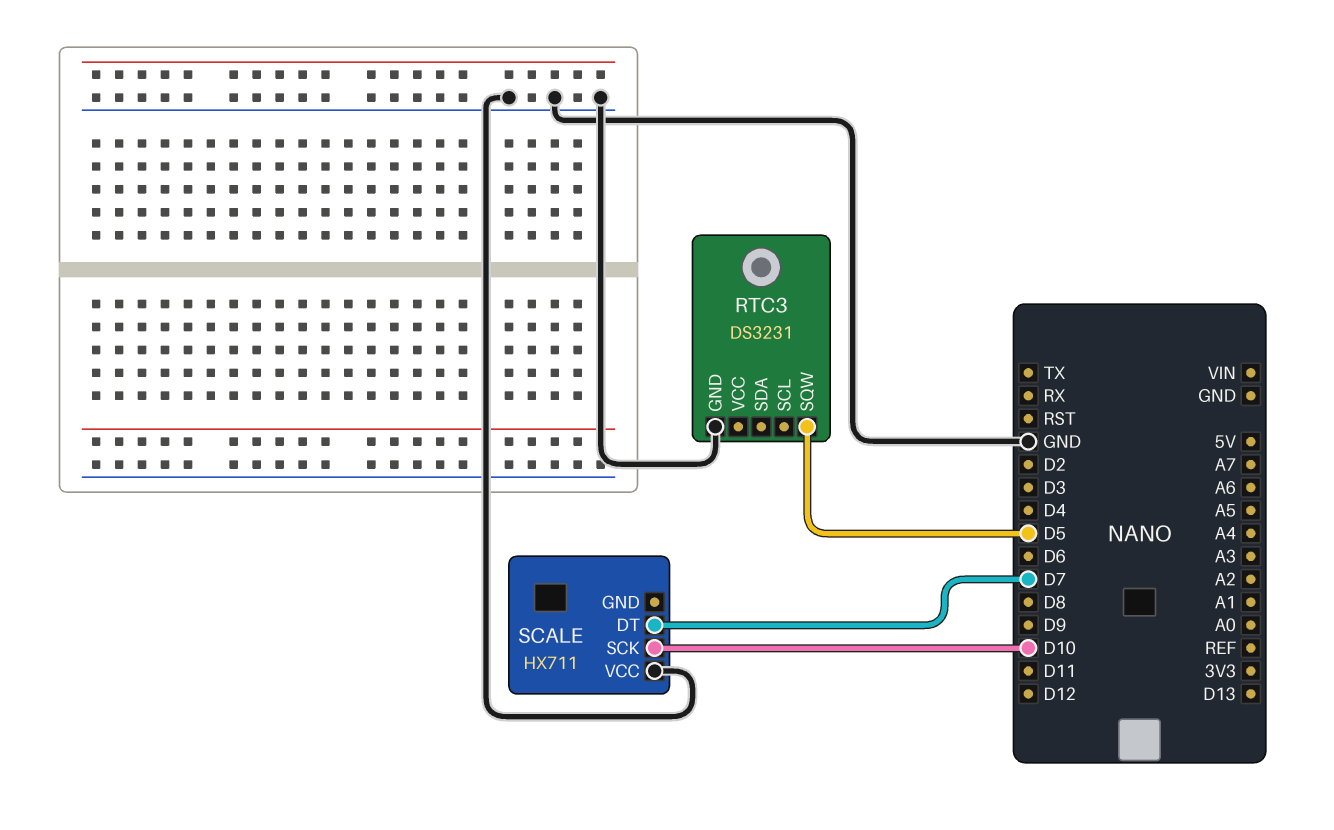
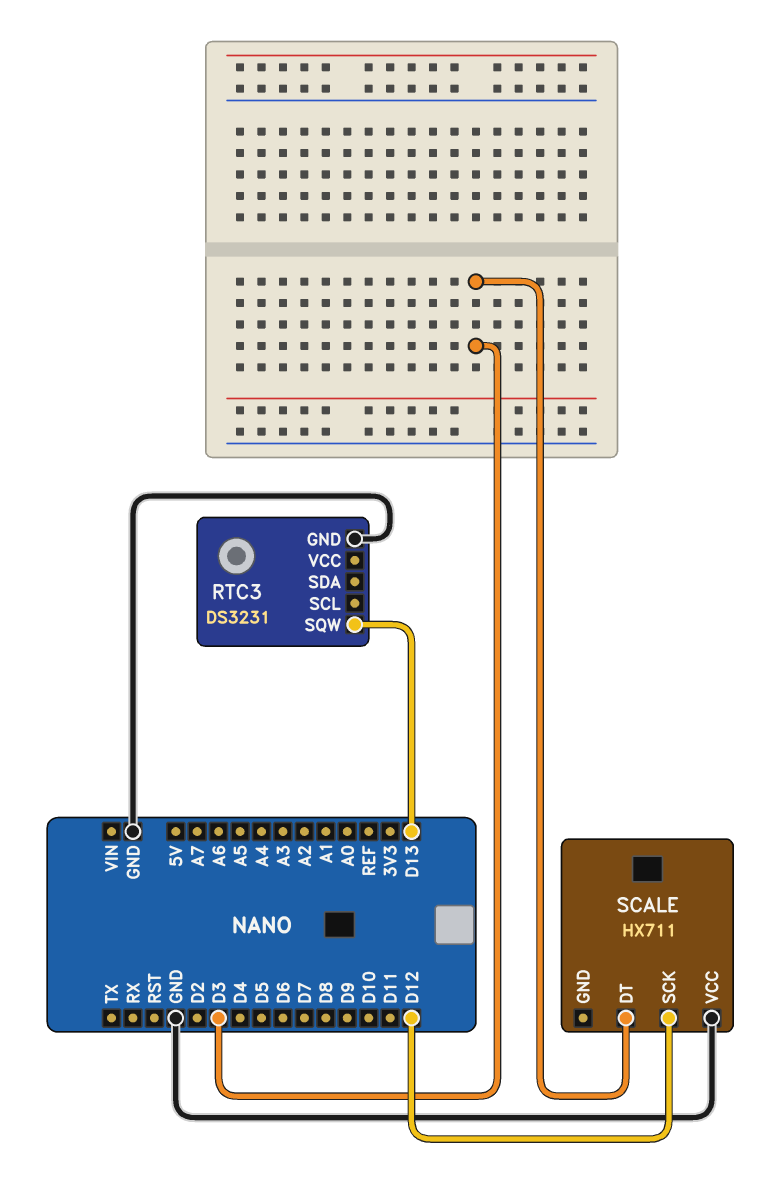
RTC3 pin SQW: D5 -> D13
SCALE pin DT: D7 -> D3
SCALE pin SCK: D10 -> D12

